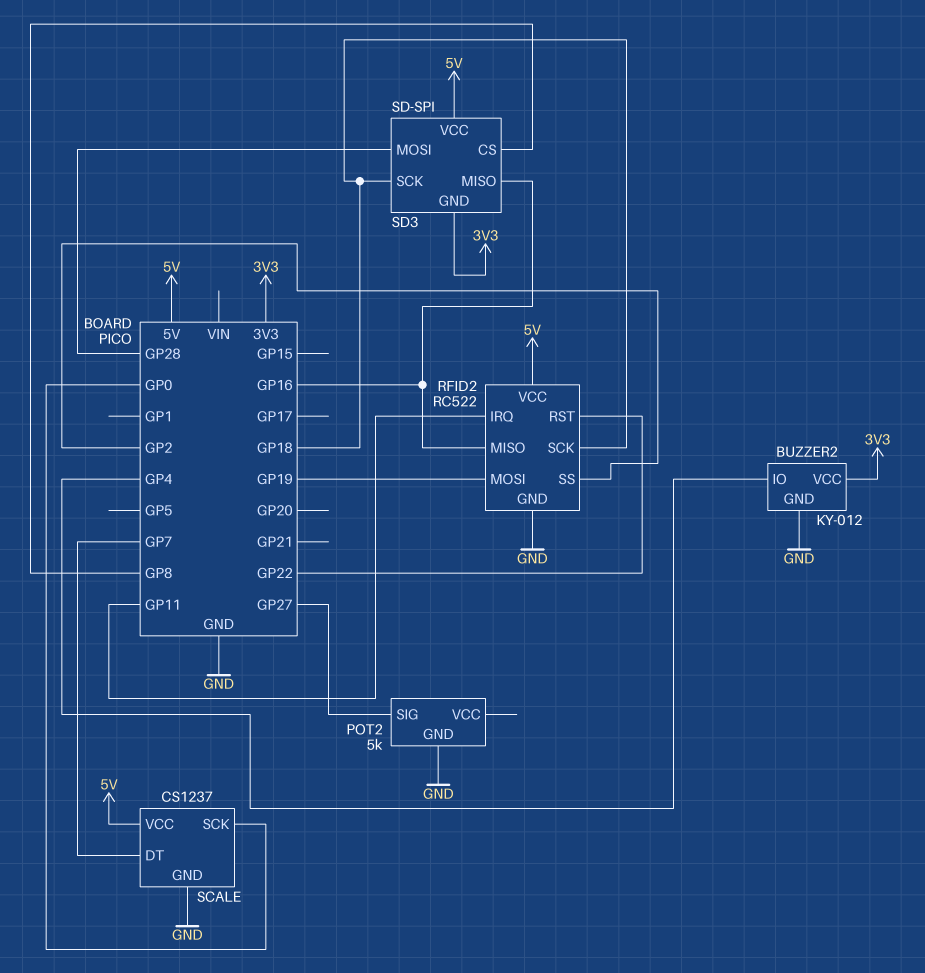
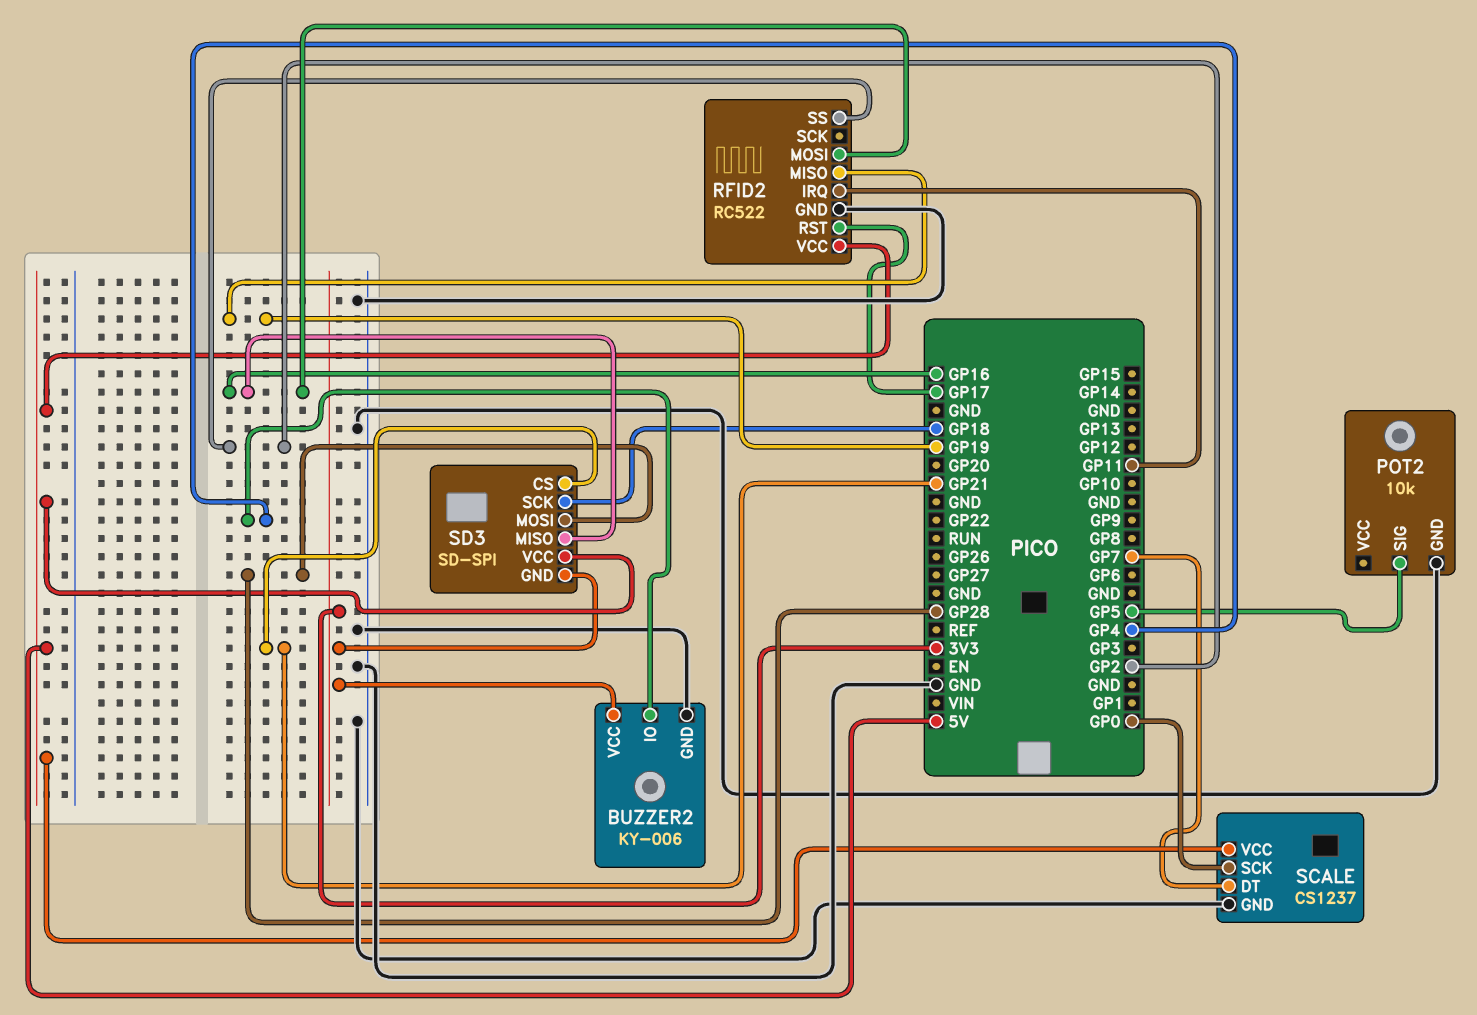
BUZZER2: KY-012 -> KY-006
POT2: 5k -> 10k
POT2 pin SIG: GP27 -> GP5
RFID2 pin MISO: GP16 -> GP19
RFID2 pin MOSI: GP19 -> GP16
RFID2 pin RST: GP22 -> GP17
RFID2 pin SCK: GP18 -> none
SD3 pin CS: GP8 -> GP21

